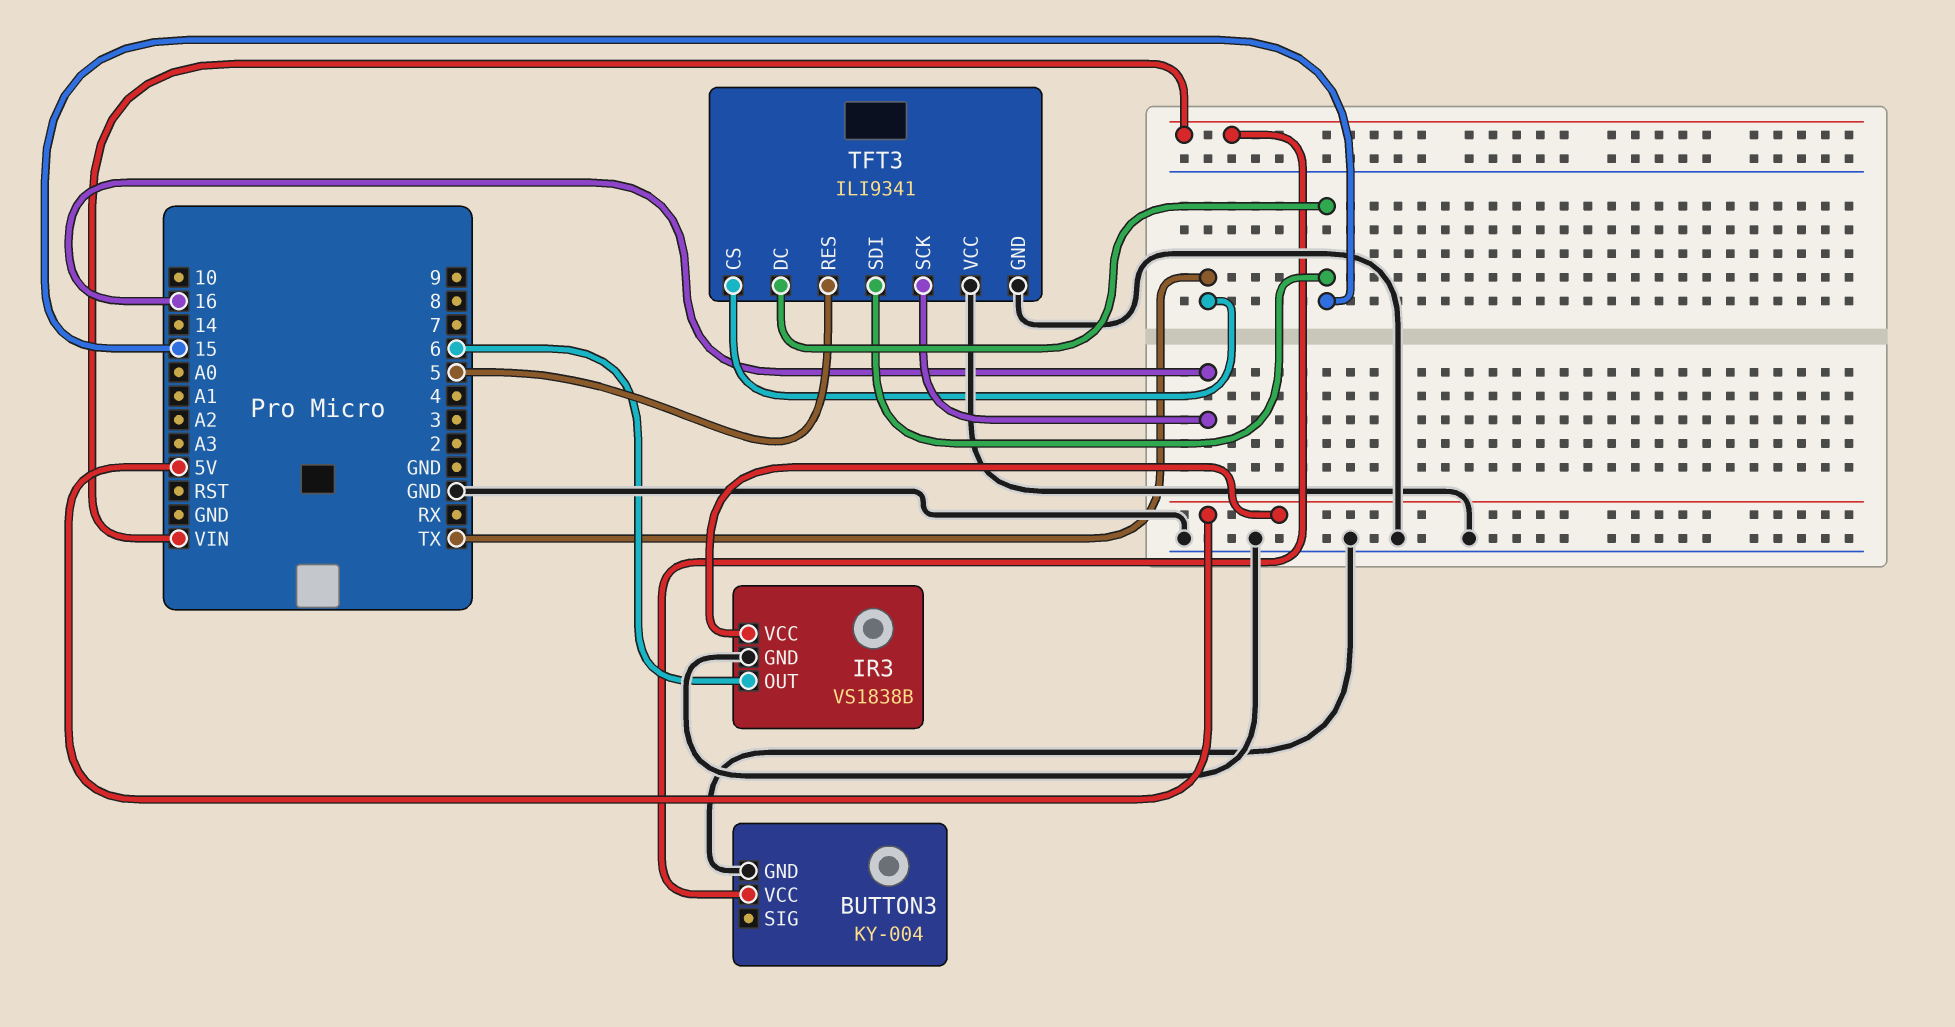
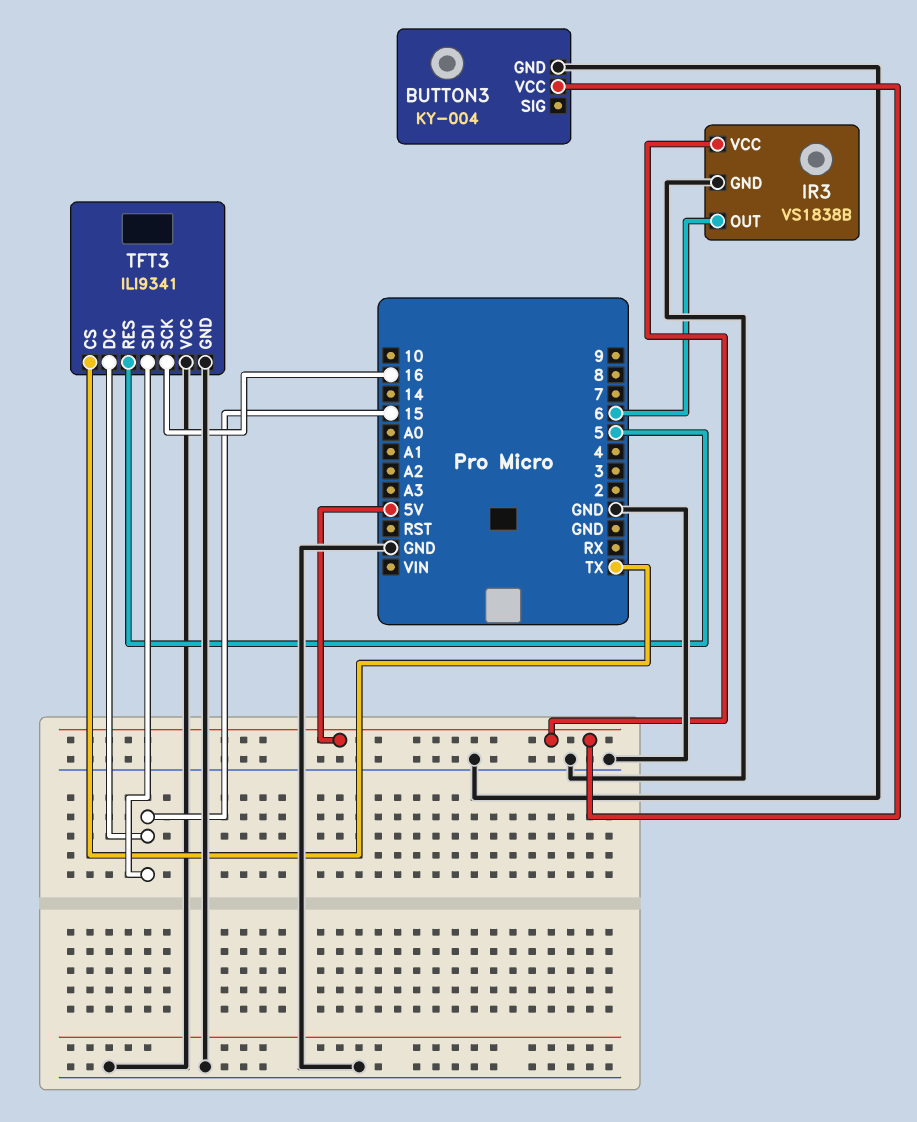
BUTTON3 pin VCC: VIN -> 5V

